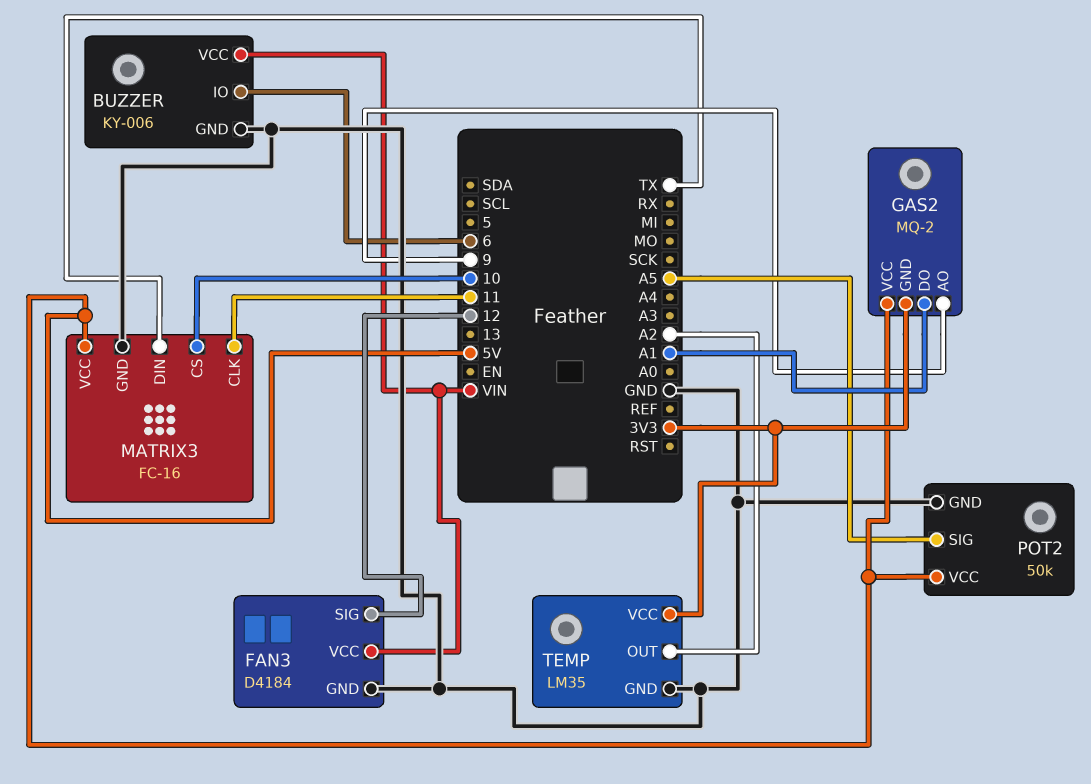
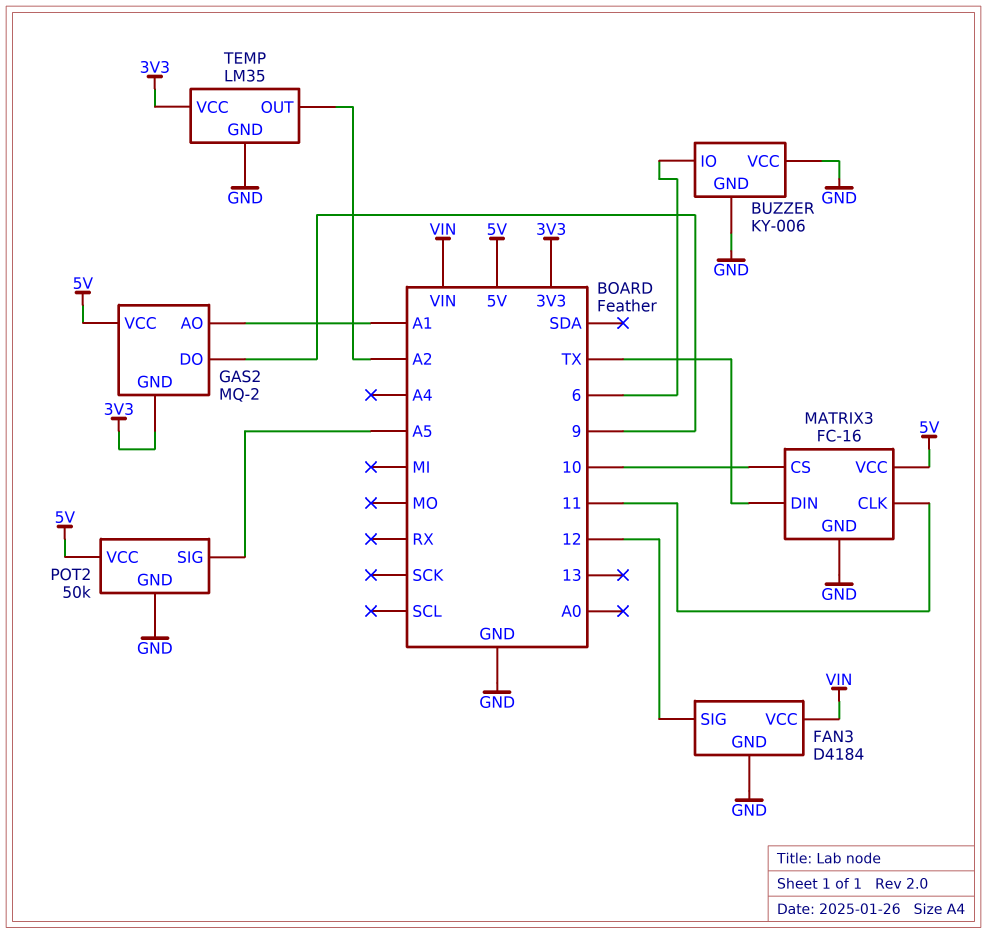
BUZZER pin VCC: VIN -> GND
GAS2 pin AO: 9 -> A1
GAS2 pin DO: A1 -> 9

